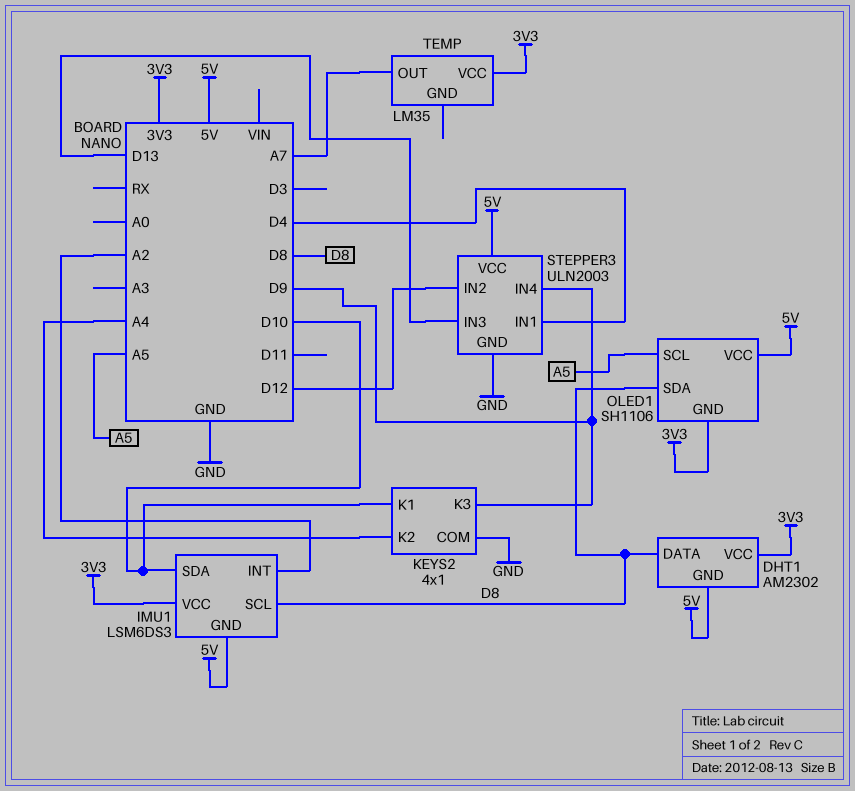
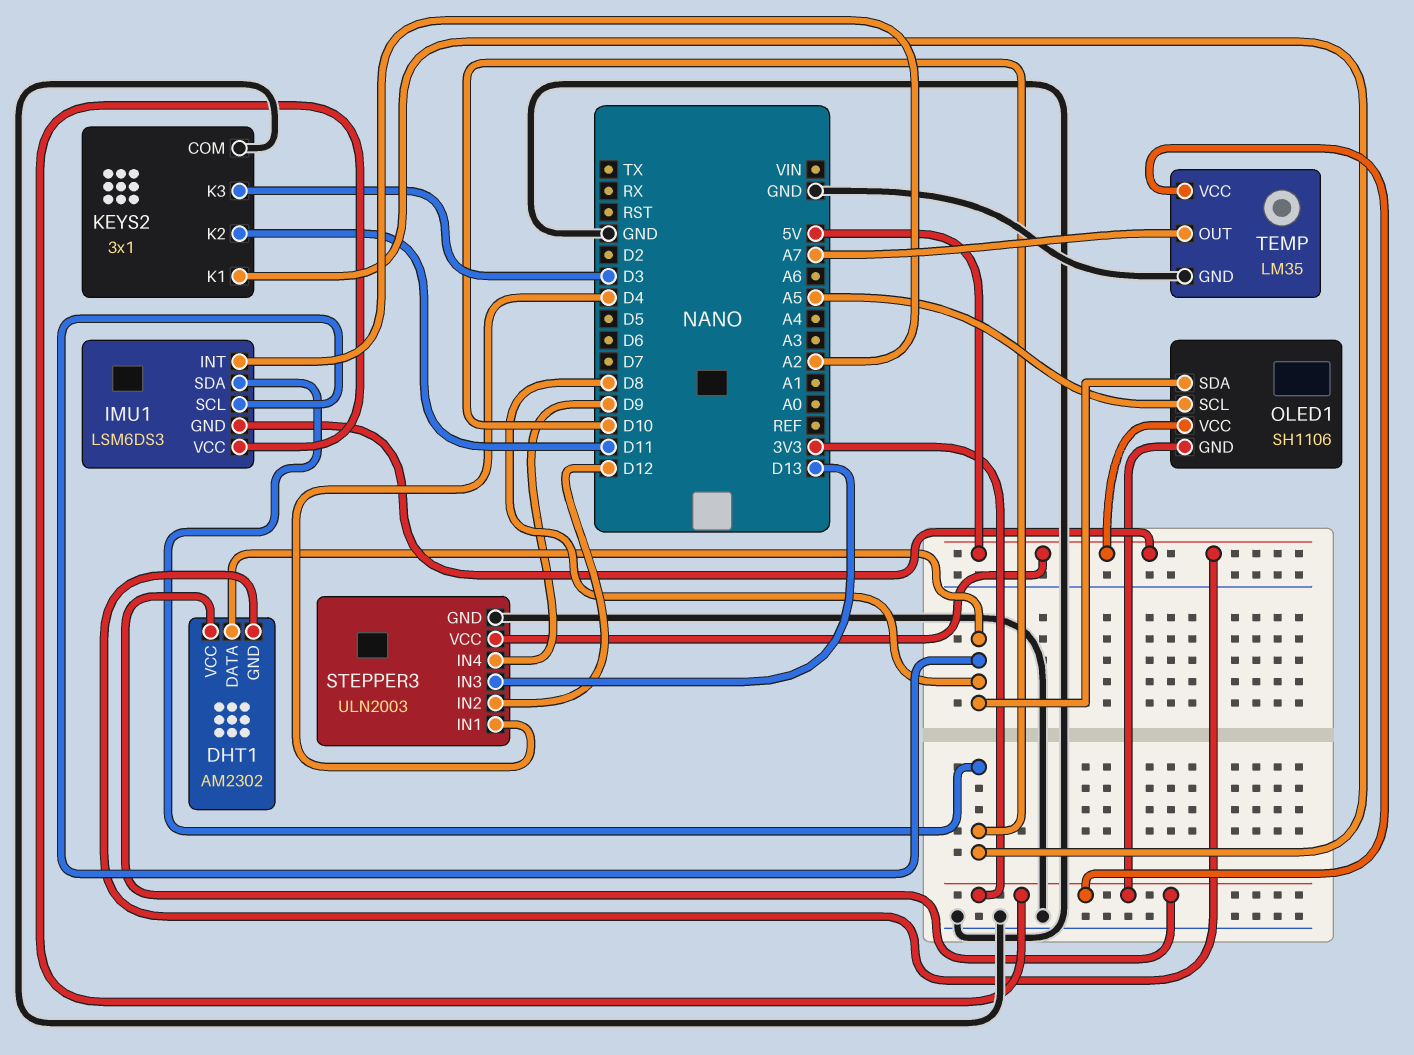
KEYS2: 4x1 -> 3x1
KEYS2 pin K2: A4 -> D11
KEYS2 pin K3: D9 -> D3
TEMP pin GND: none -> GND

